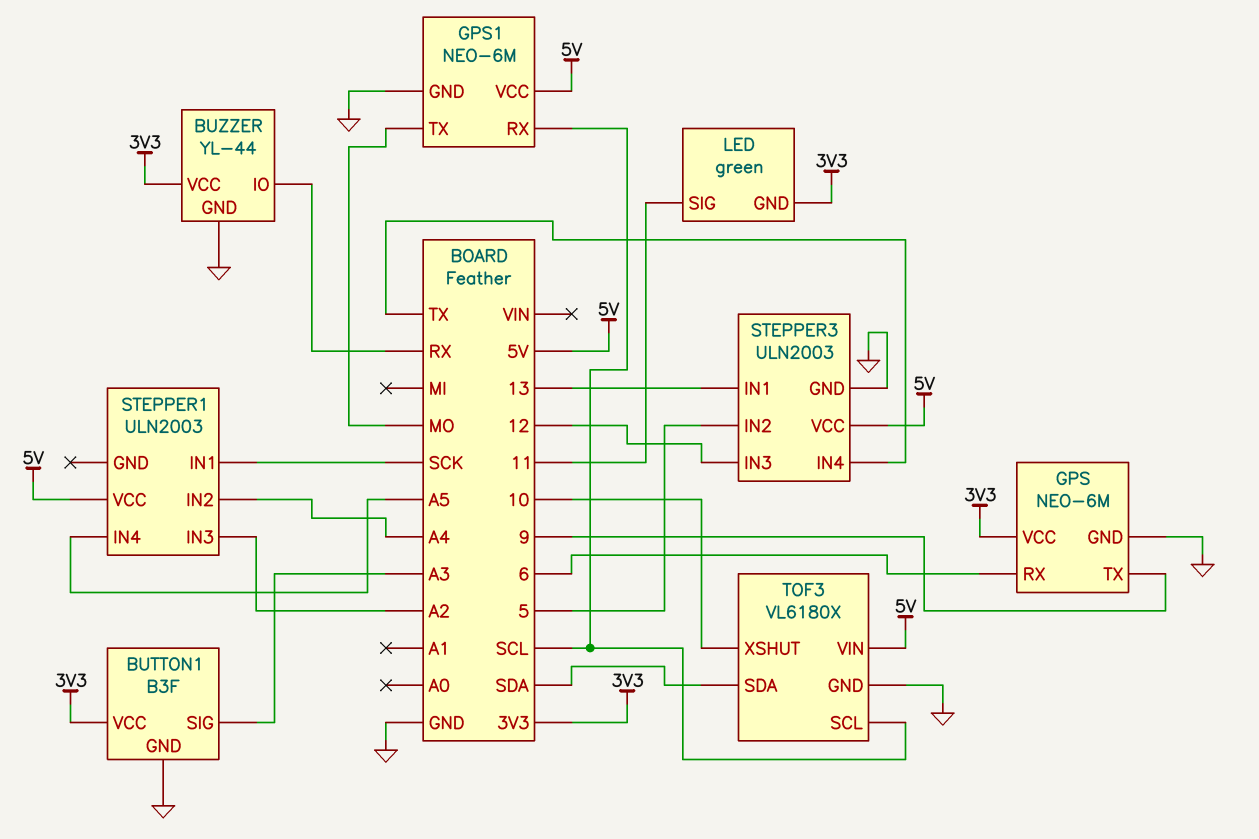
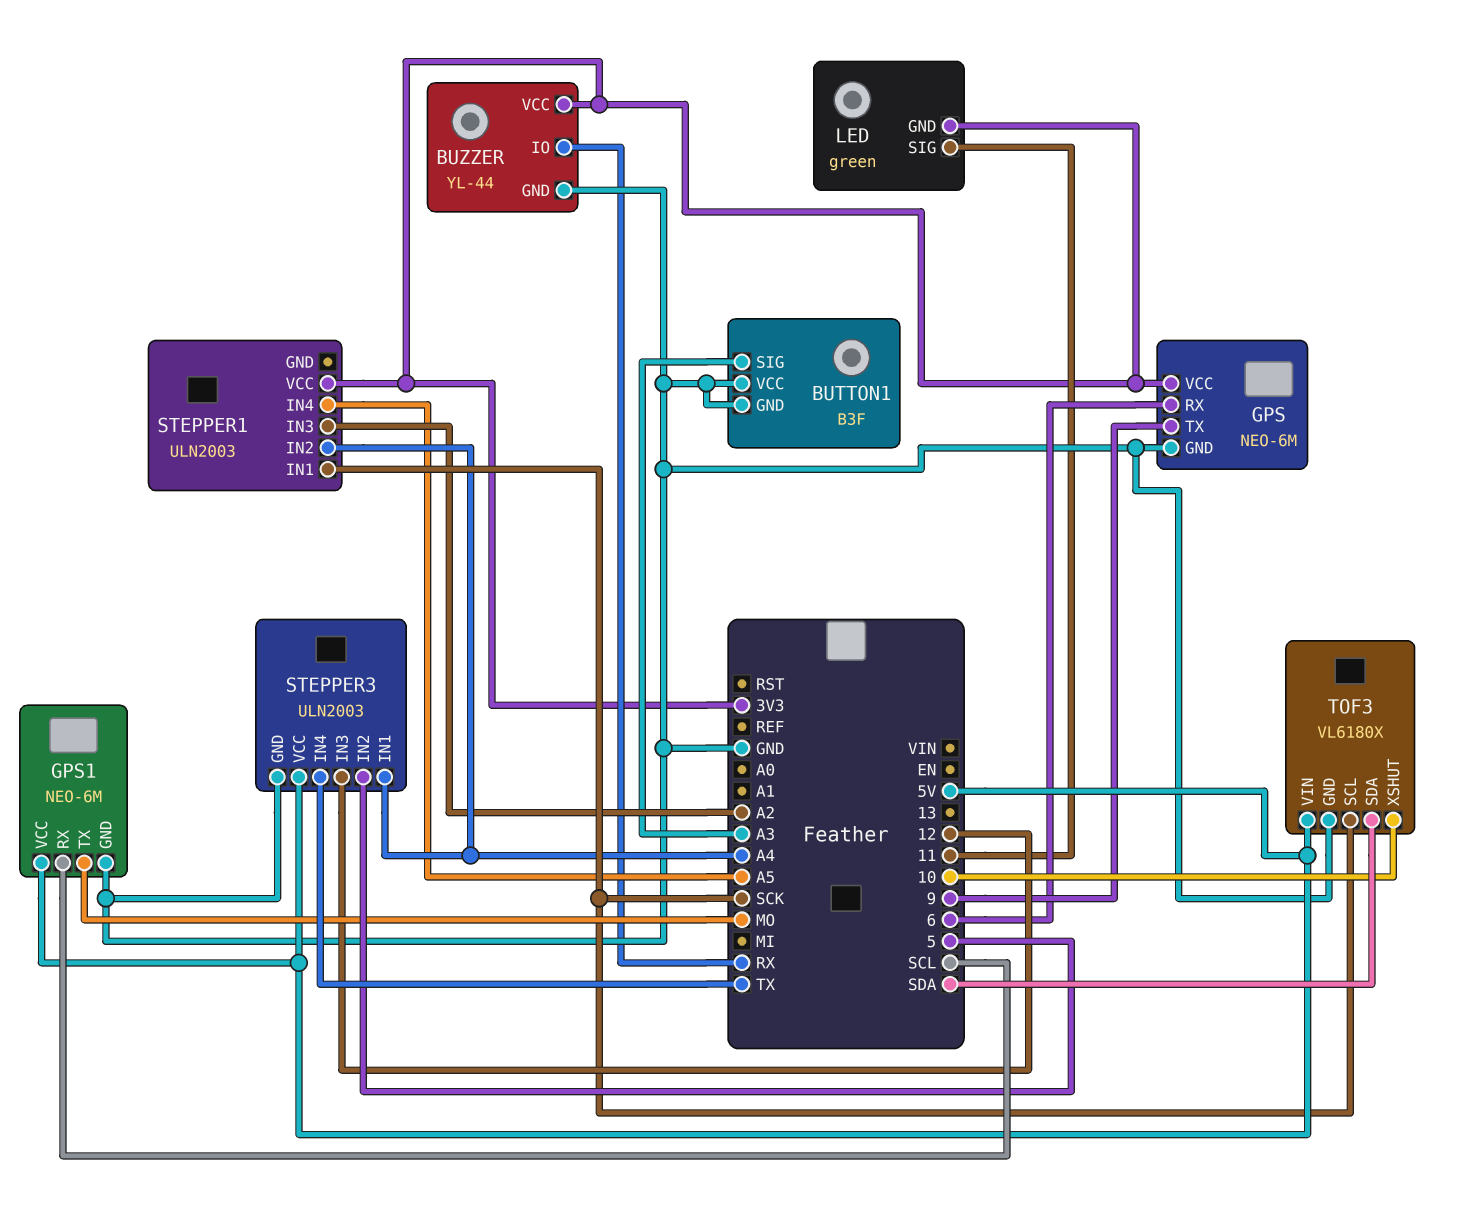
BUTTON1 pin VCC: 3V3 -> GND
STEPPER1 pin VCC: 5V -> 3V3
STEPPER3 pin IN1: 13 -> A4
TOF3 pin SCL: SCL -> SCK

